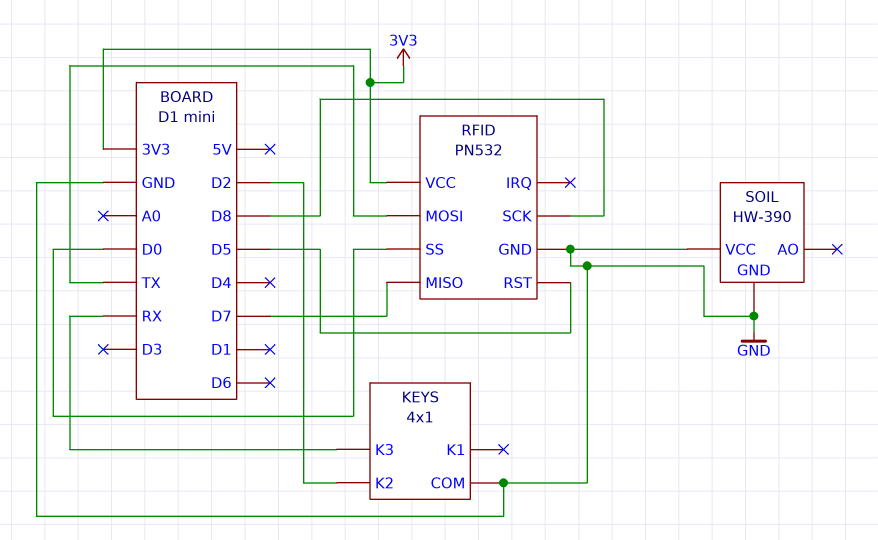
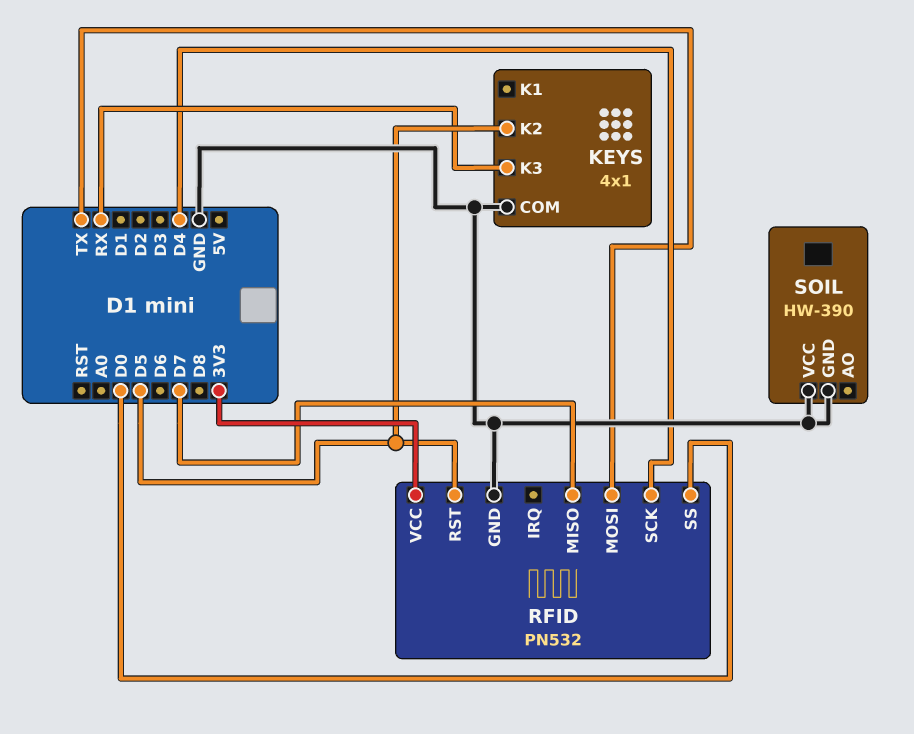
KEYS pin K2: D2 -> D5
RFID pin SCK: D8 -> D4

